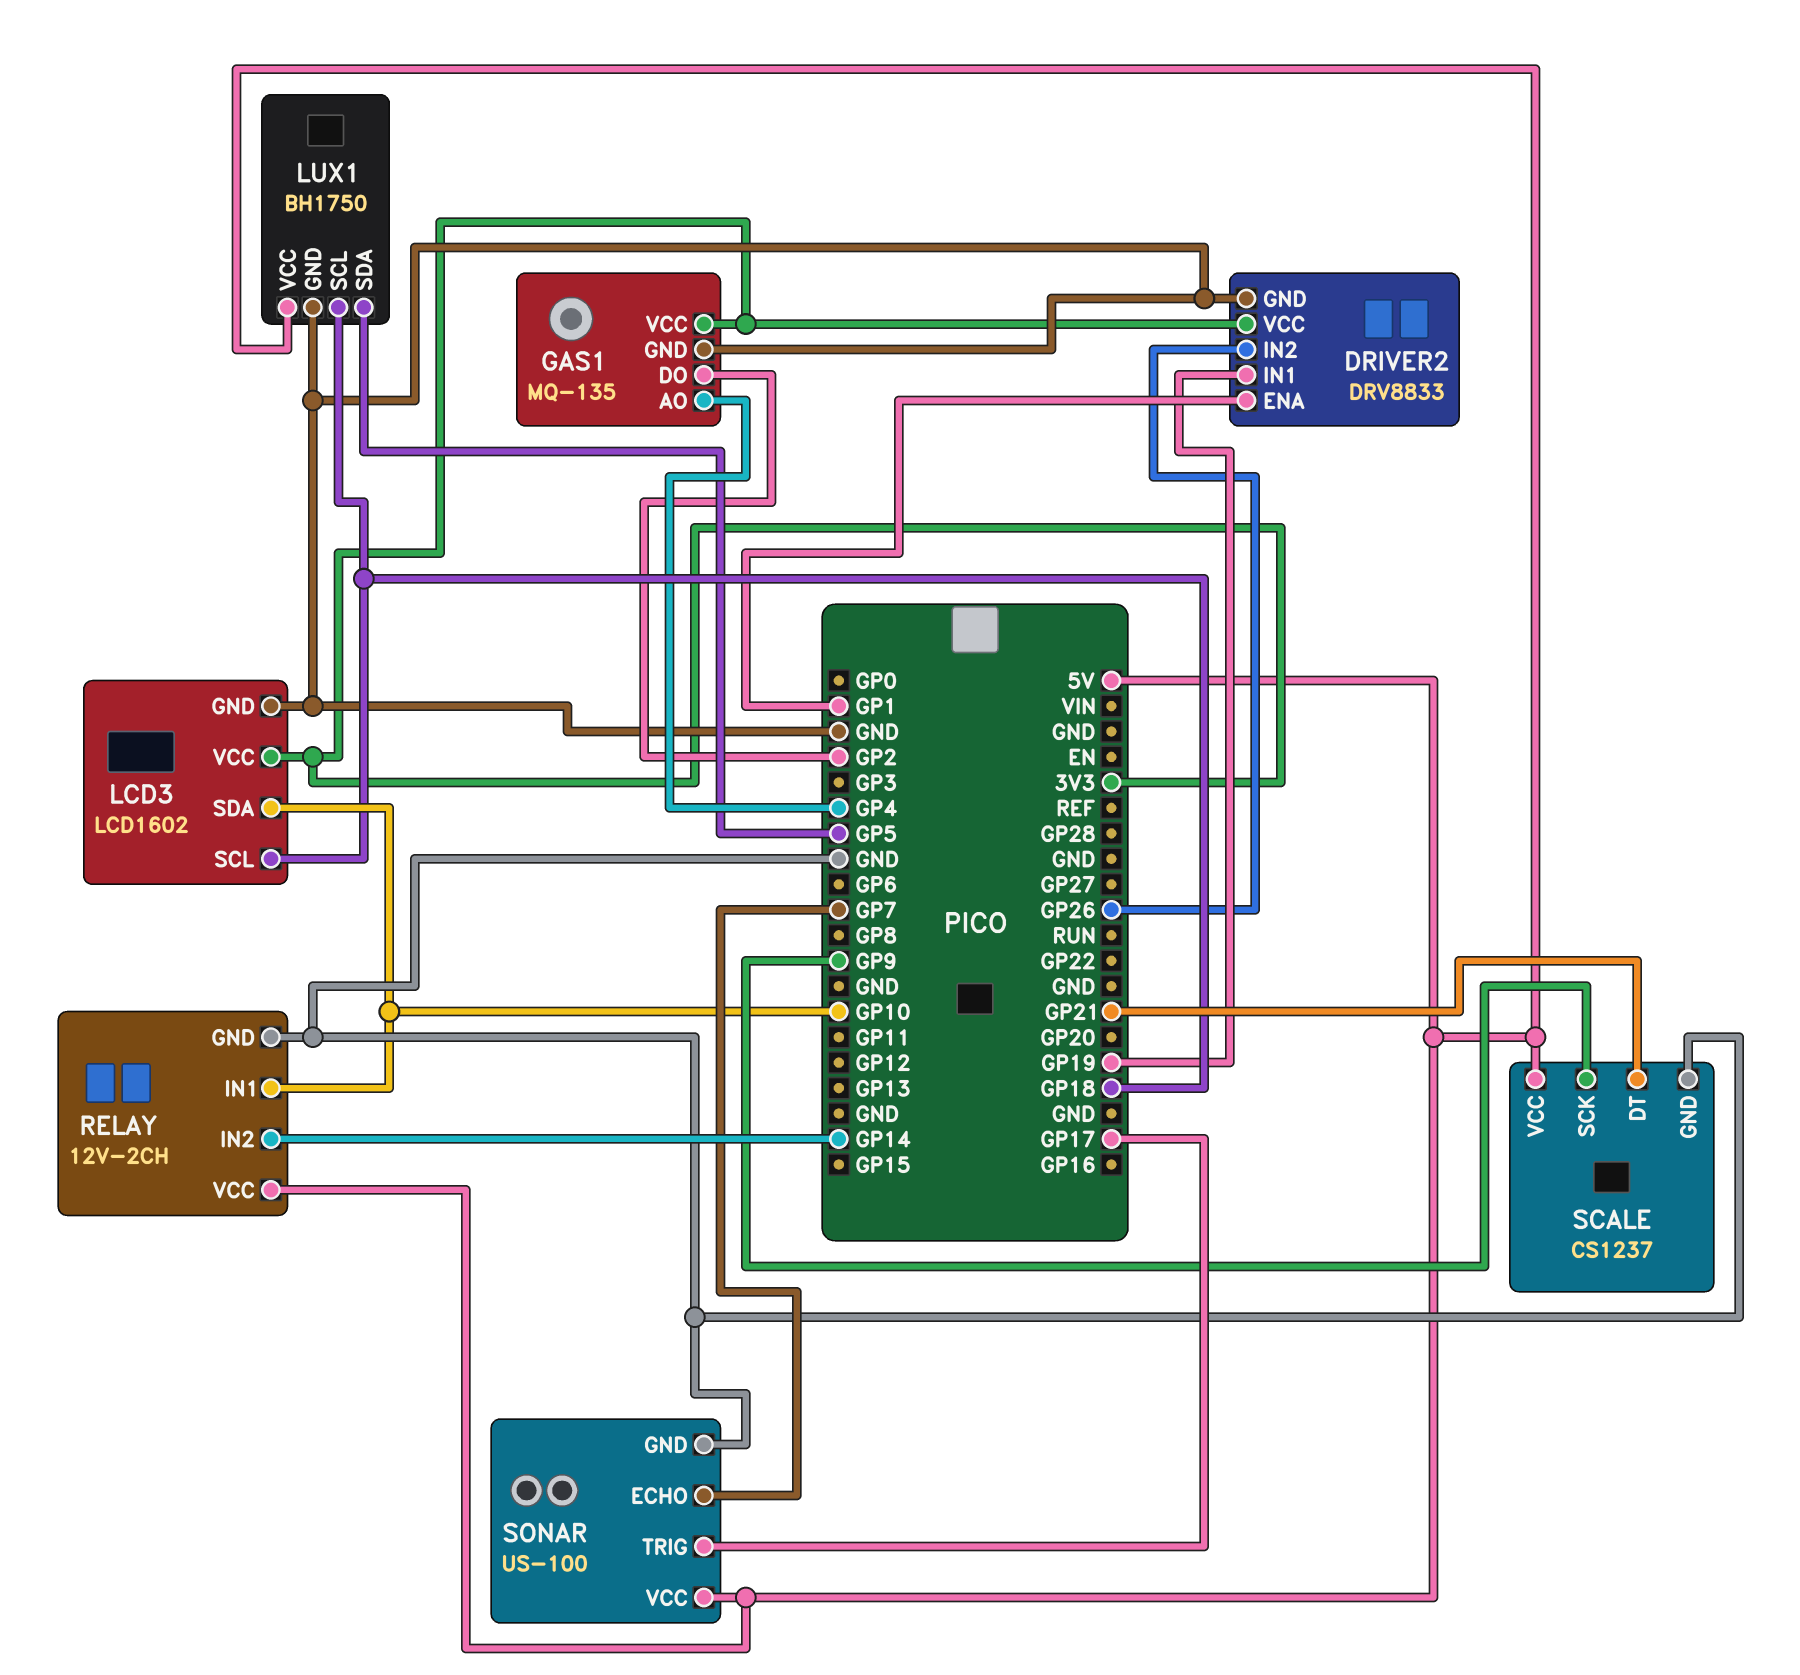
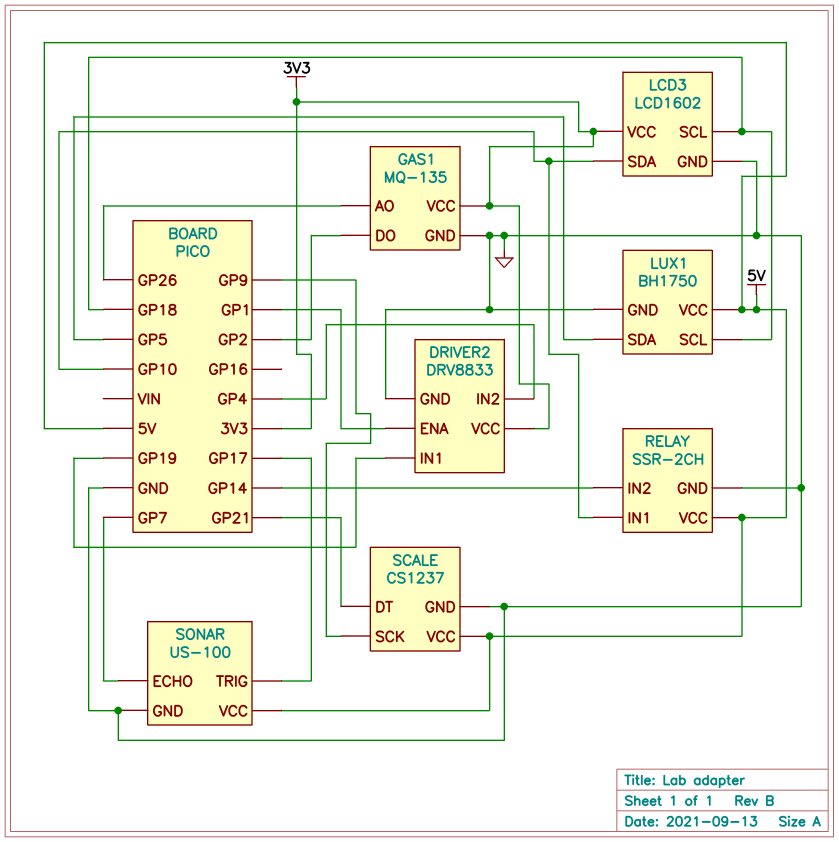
DRIVER2 pin IN2: GP26 -> GP4
GAS1 pin AO: GP4 -> GP26
RELAY: 12V-2CH -> SSR-2CH

